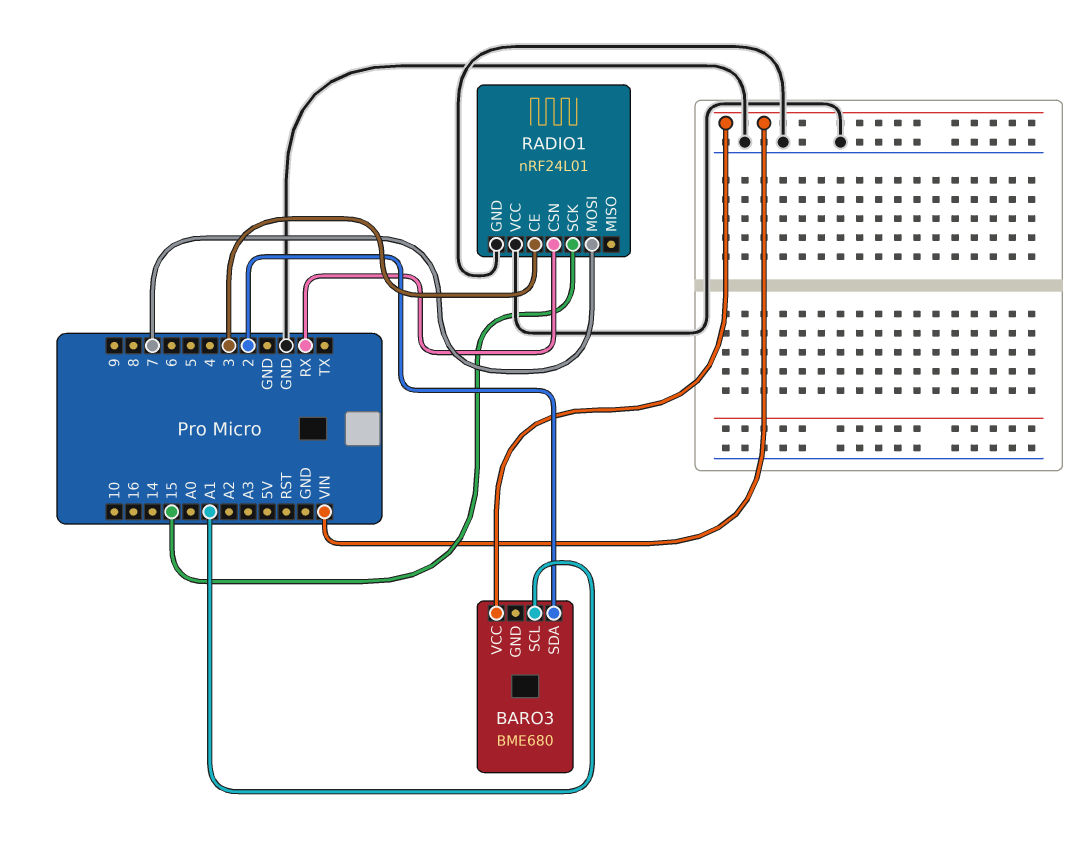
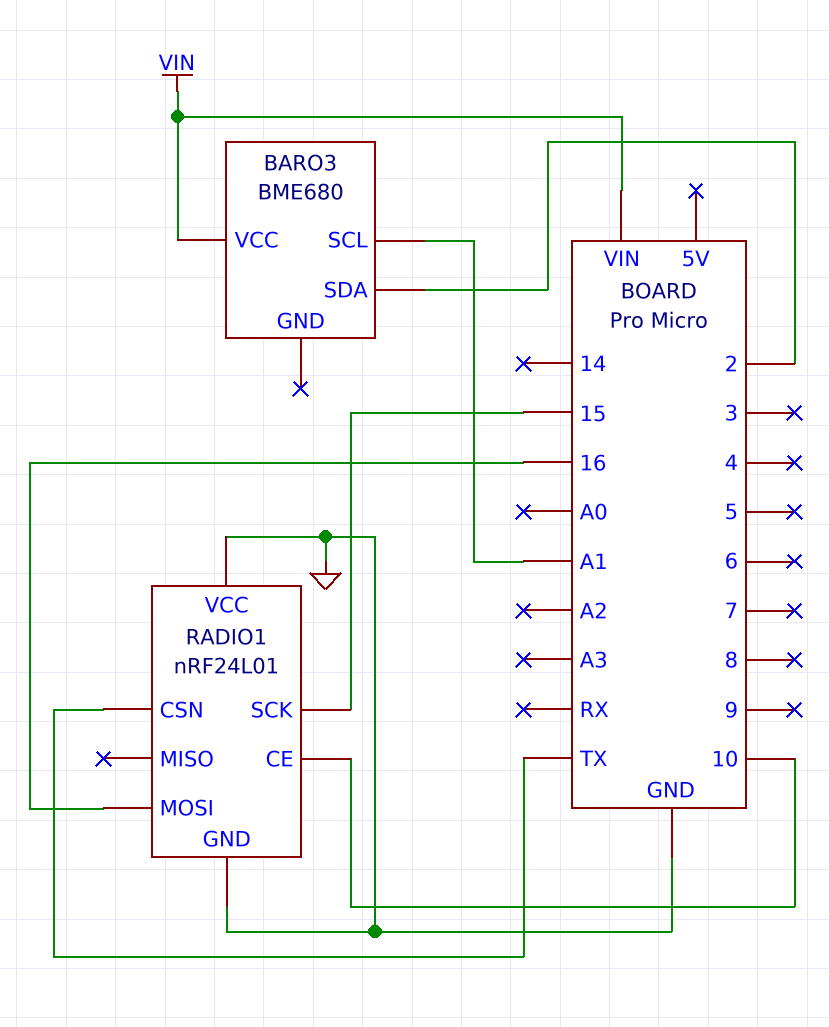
RADIO1 pin CE: 3 -> 10
RADIO1 pin CSN: RX -> TX
RADIO1 pin MOSI: 7 -> 16

